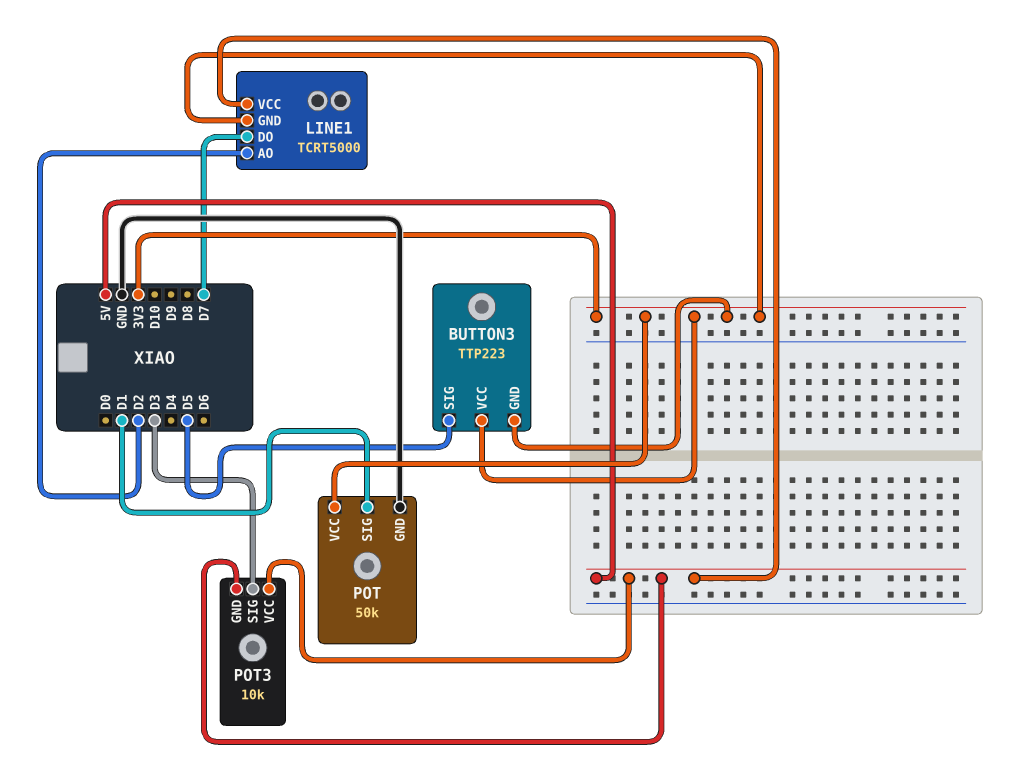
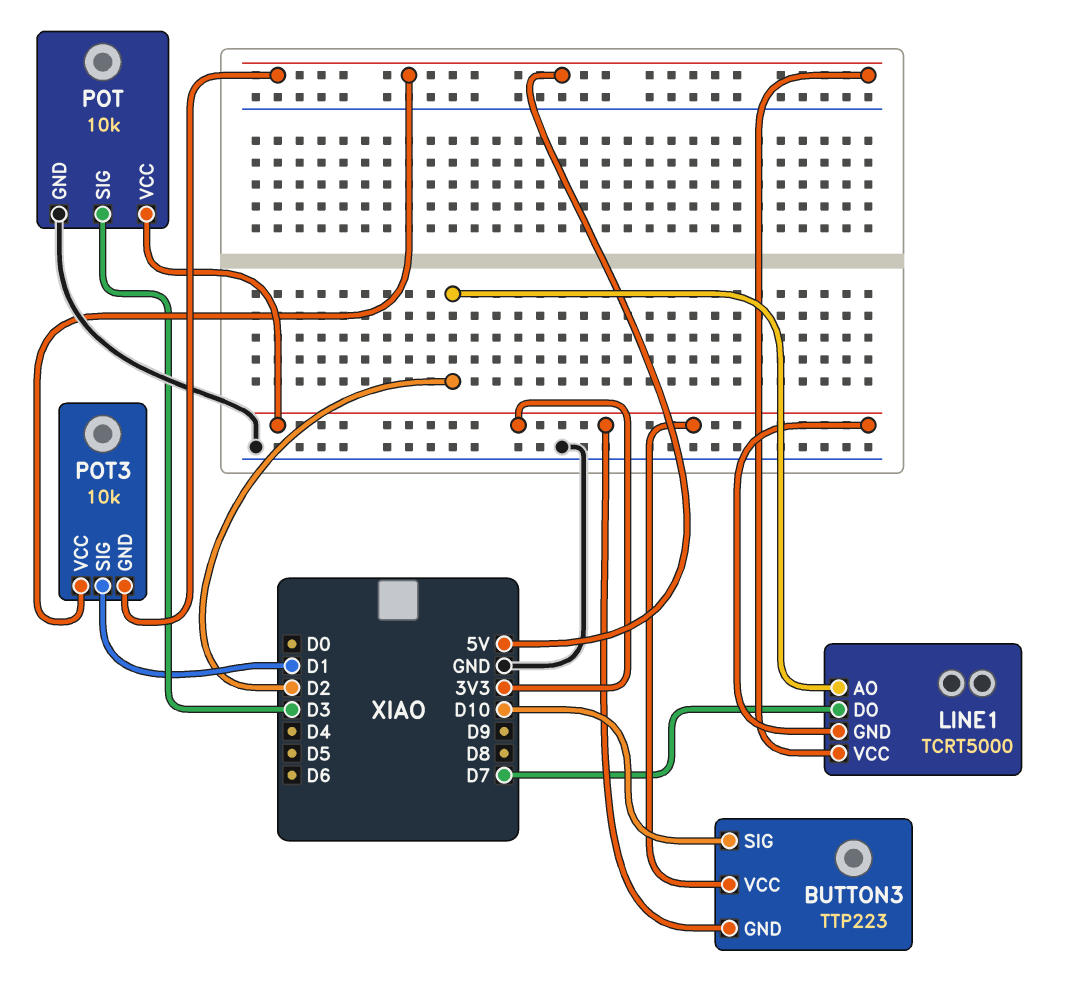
BUTTON3 pin SIG: D5 -> D10
POT: 50k -> 10k
POT pin SIG: D1 -> D3
POT3 pin SIG: D3 -> D1

